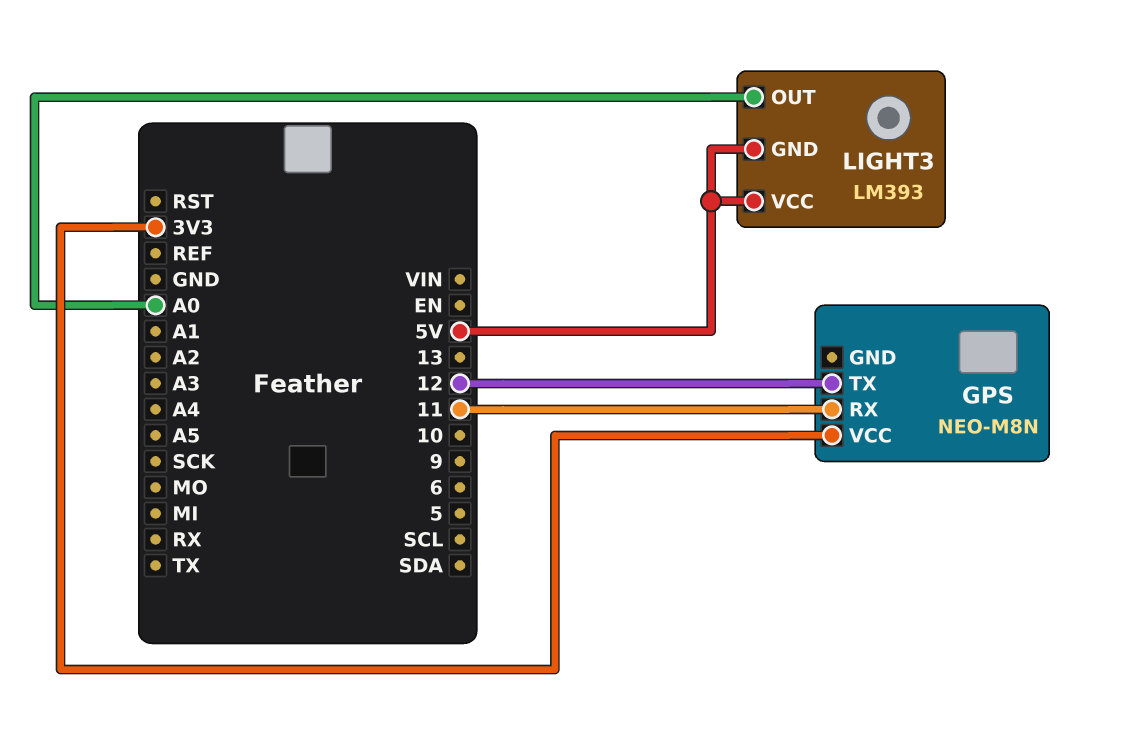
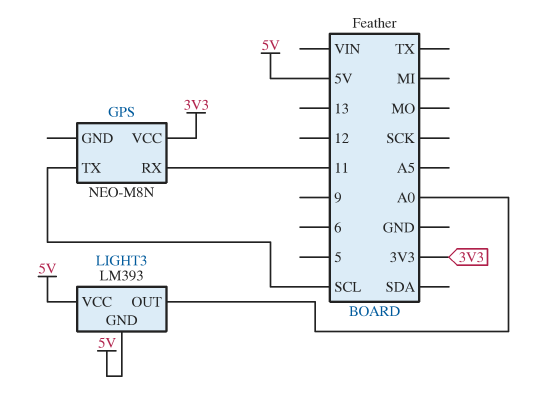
GPS pin TX: 12 -> SCL

